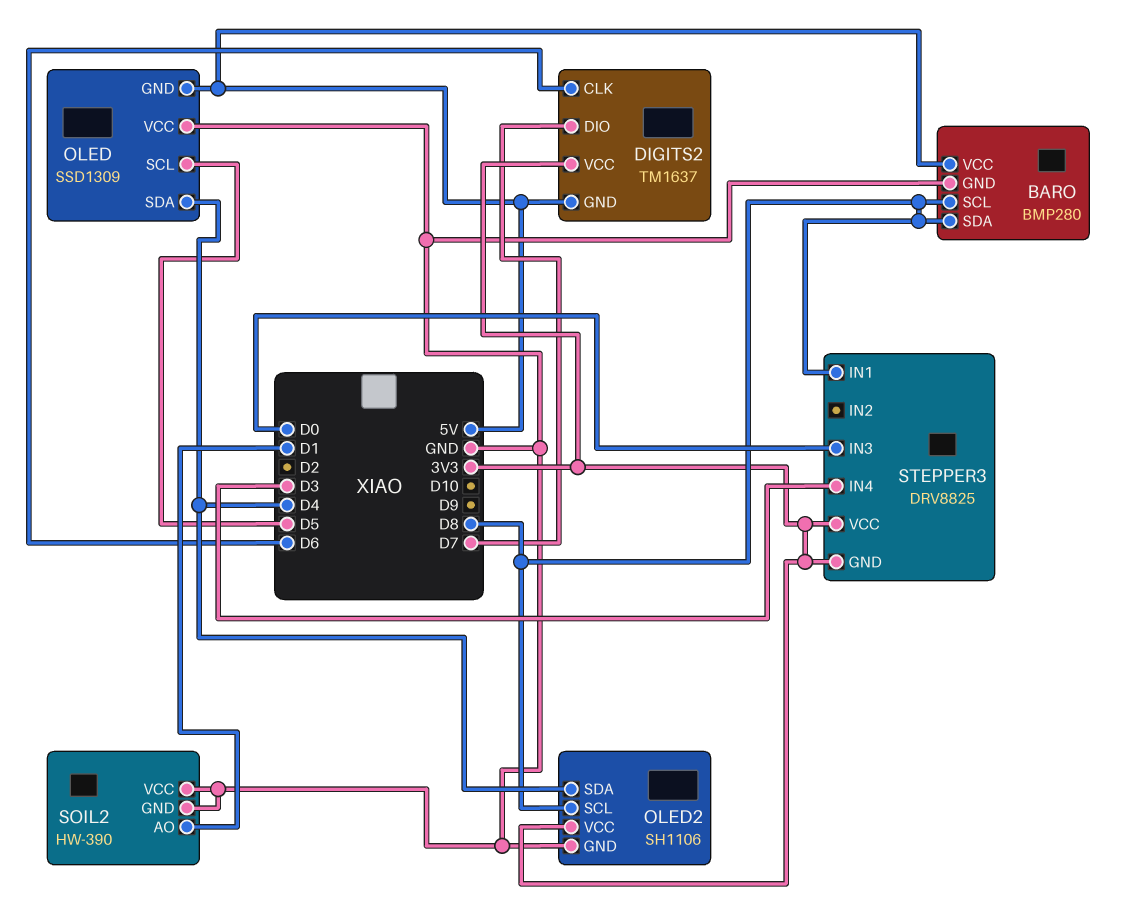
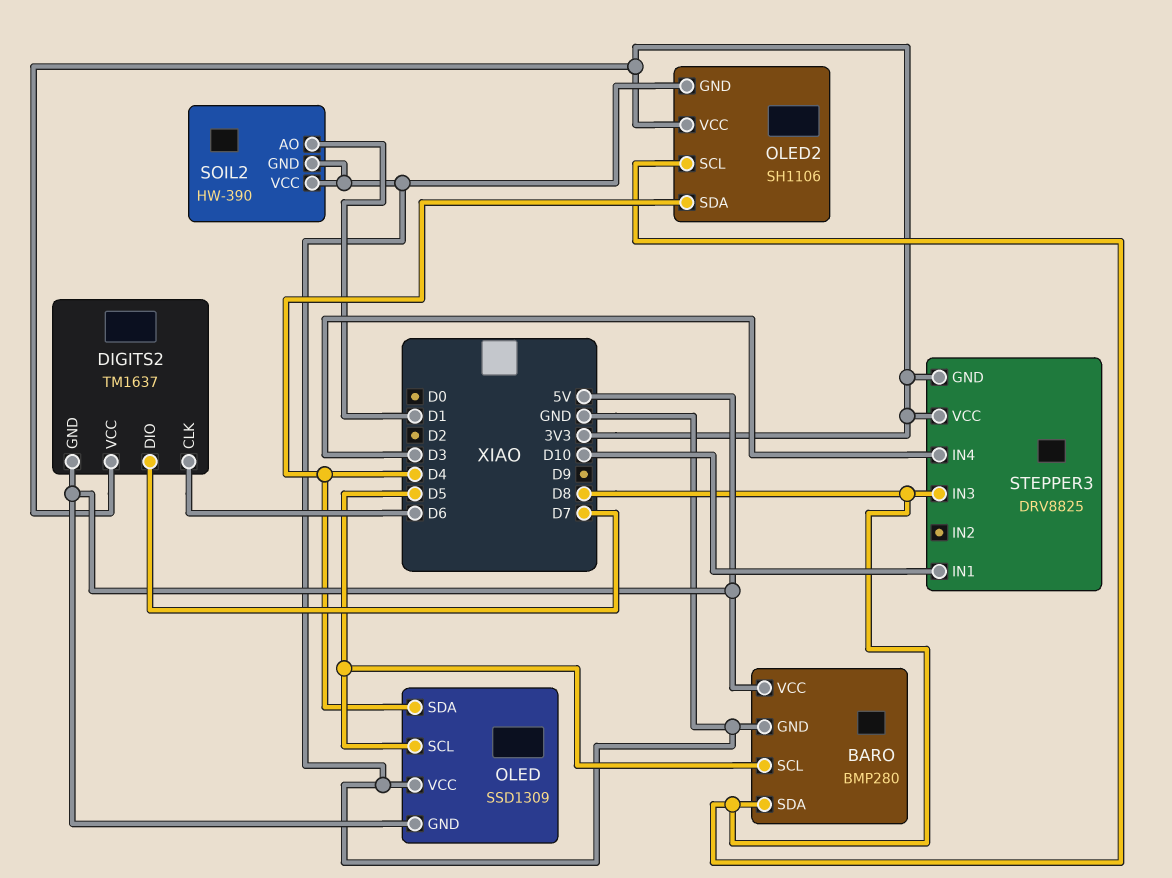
BARO pin SCL: D8 -> D5
STEPPER3 pin IN1: D8 -> D10
STEPPER3 pin IN3: D0 -> D8

